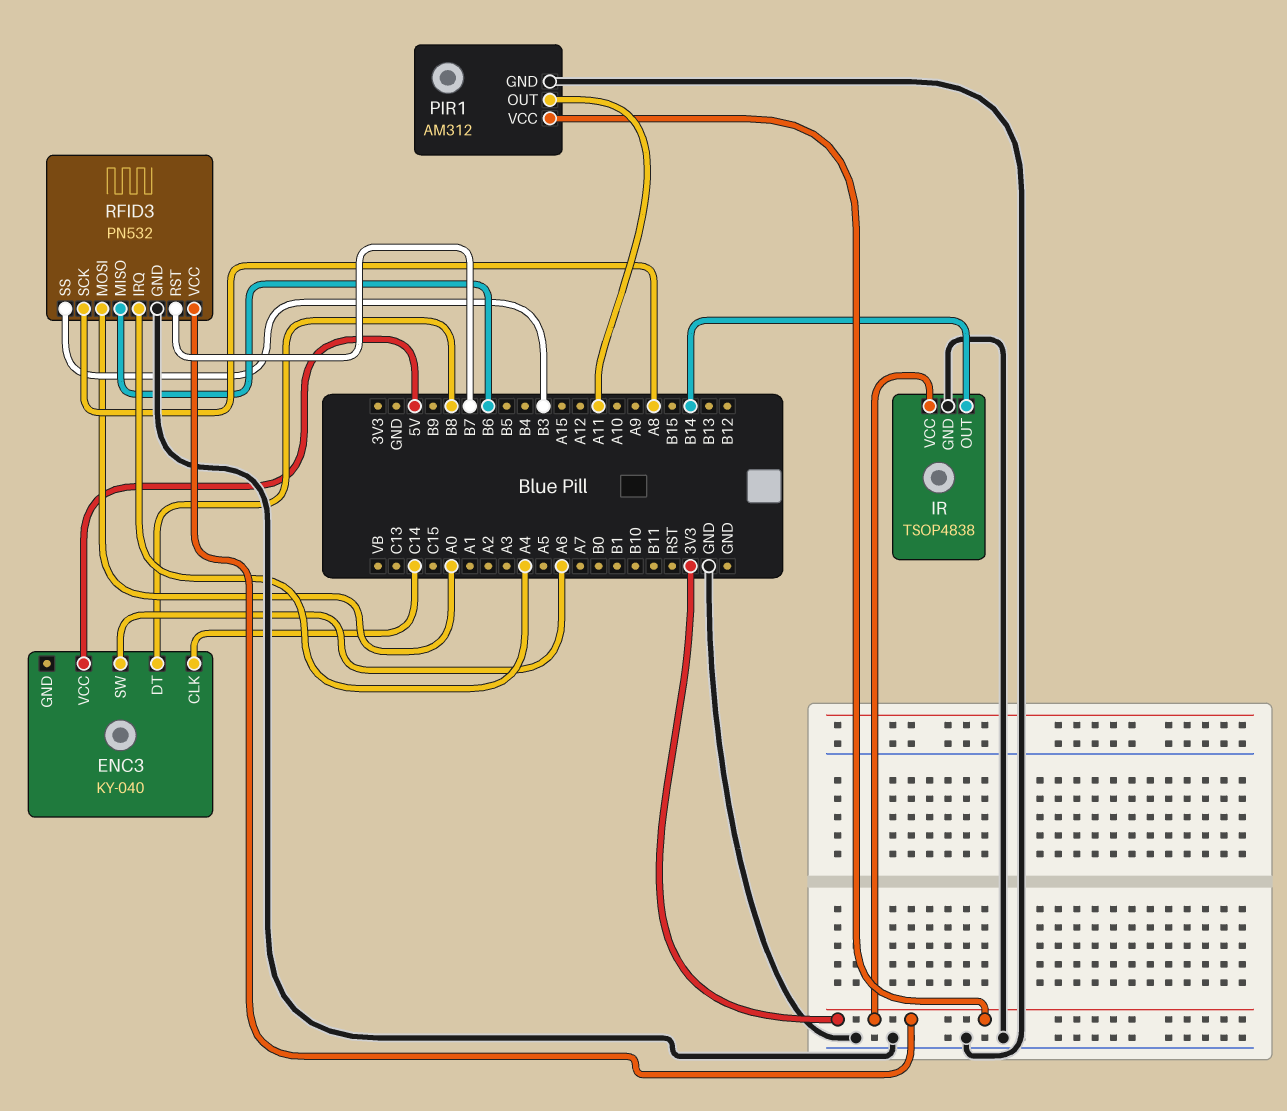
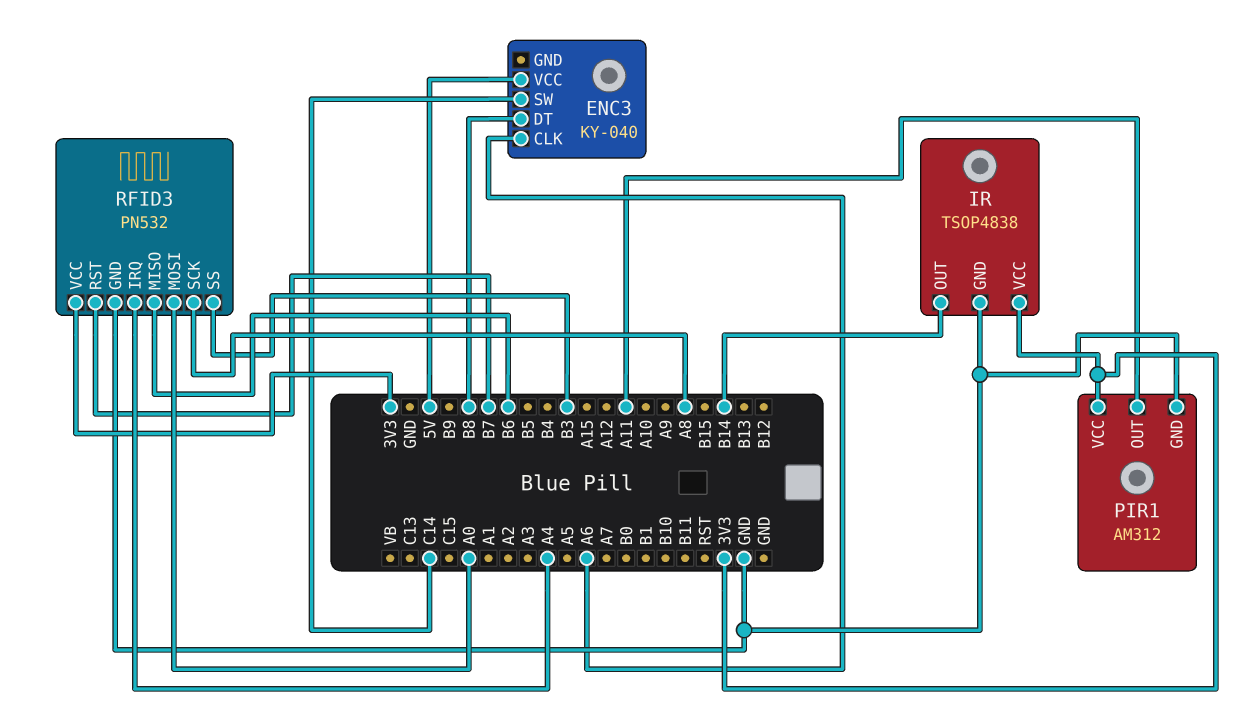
ENC3 pin CLK: C14 -> A6
ENC3 pin SW: A6 -> C14

